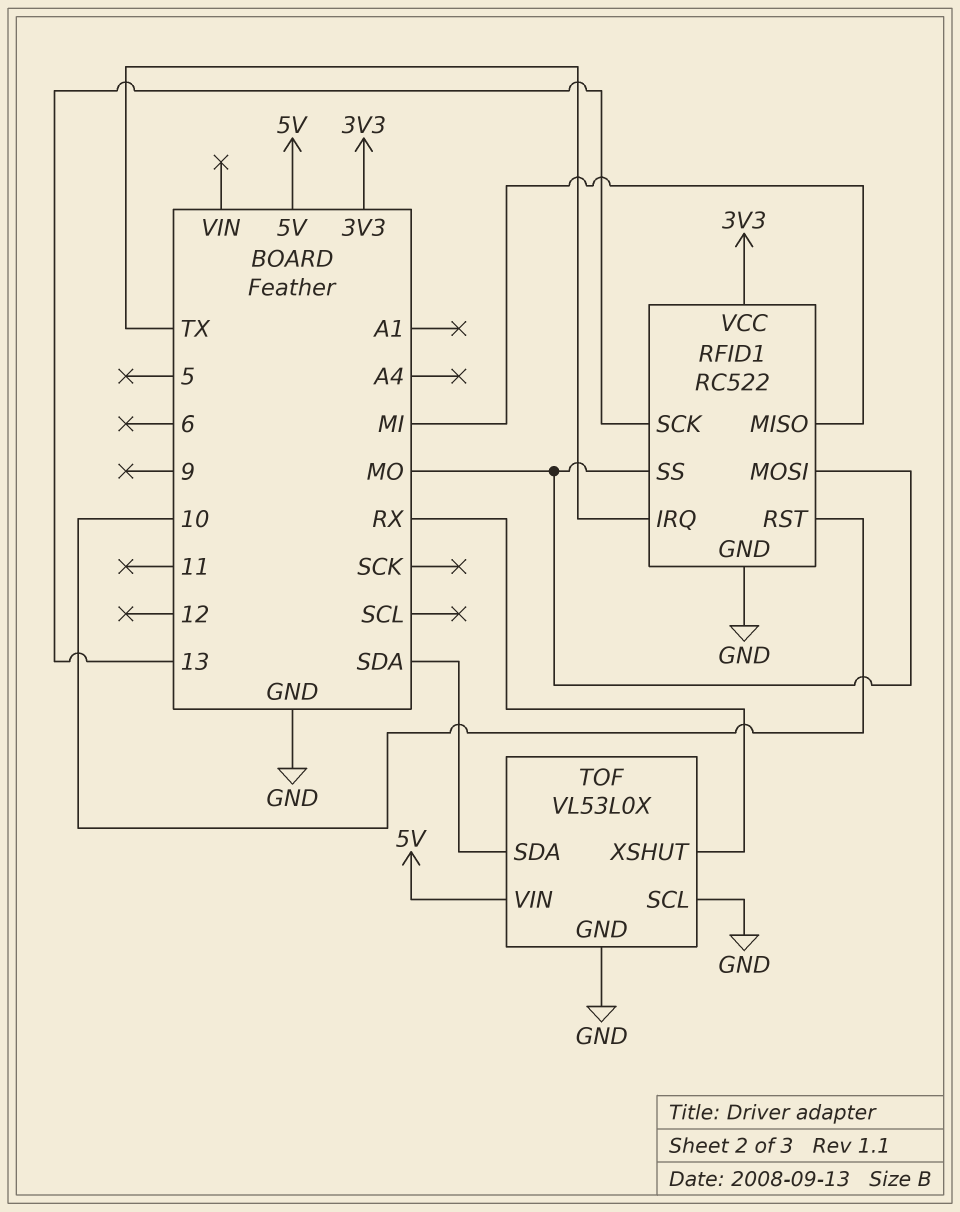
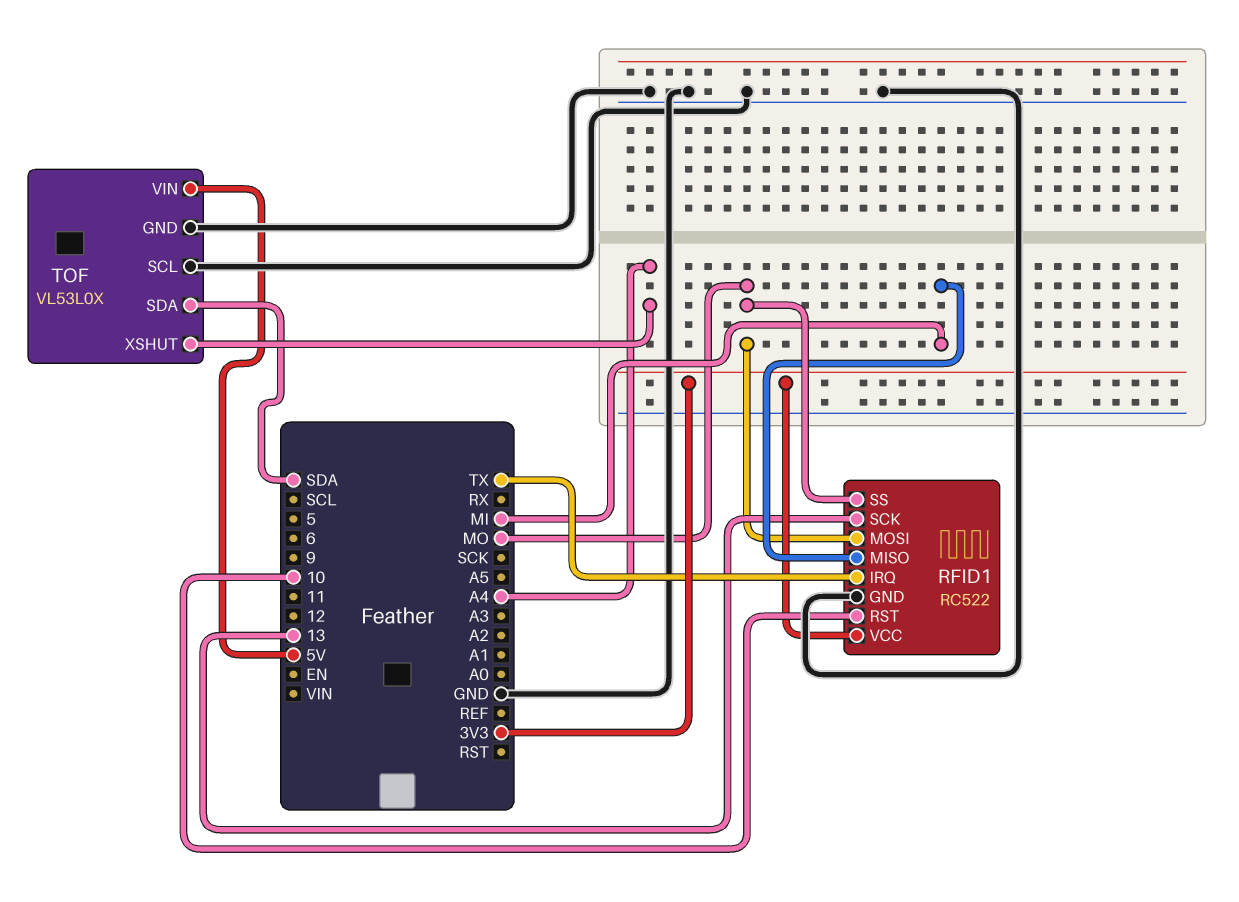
TOF pin XSHUT: RX -> A4

